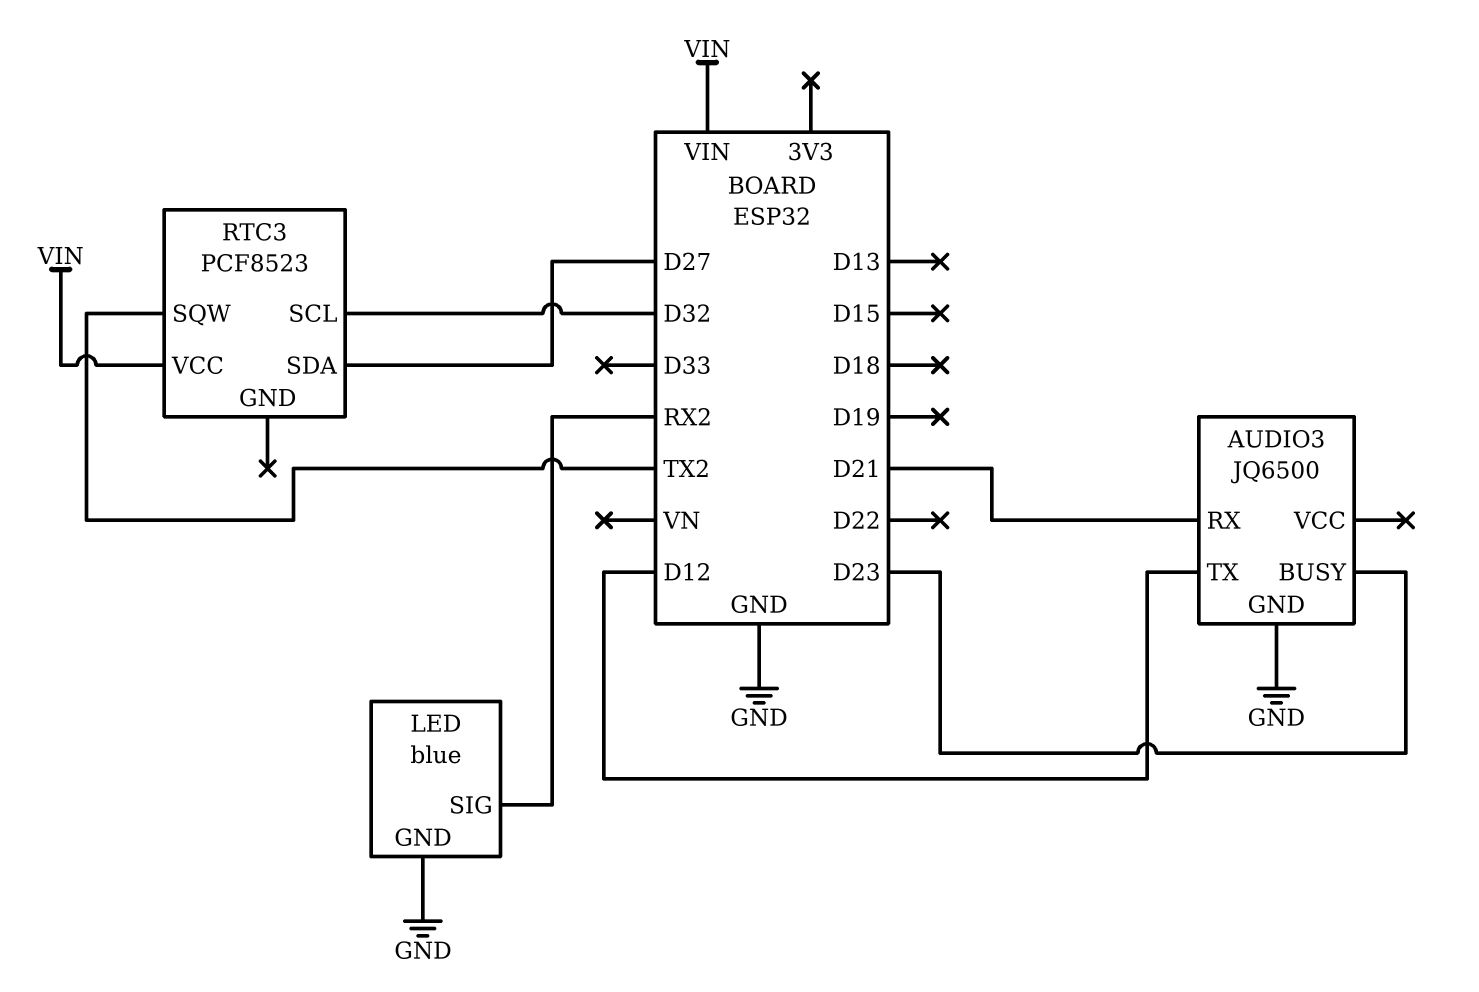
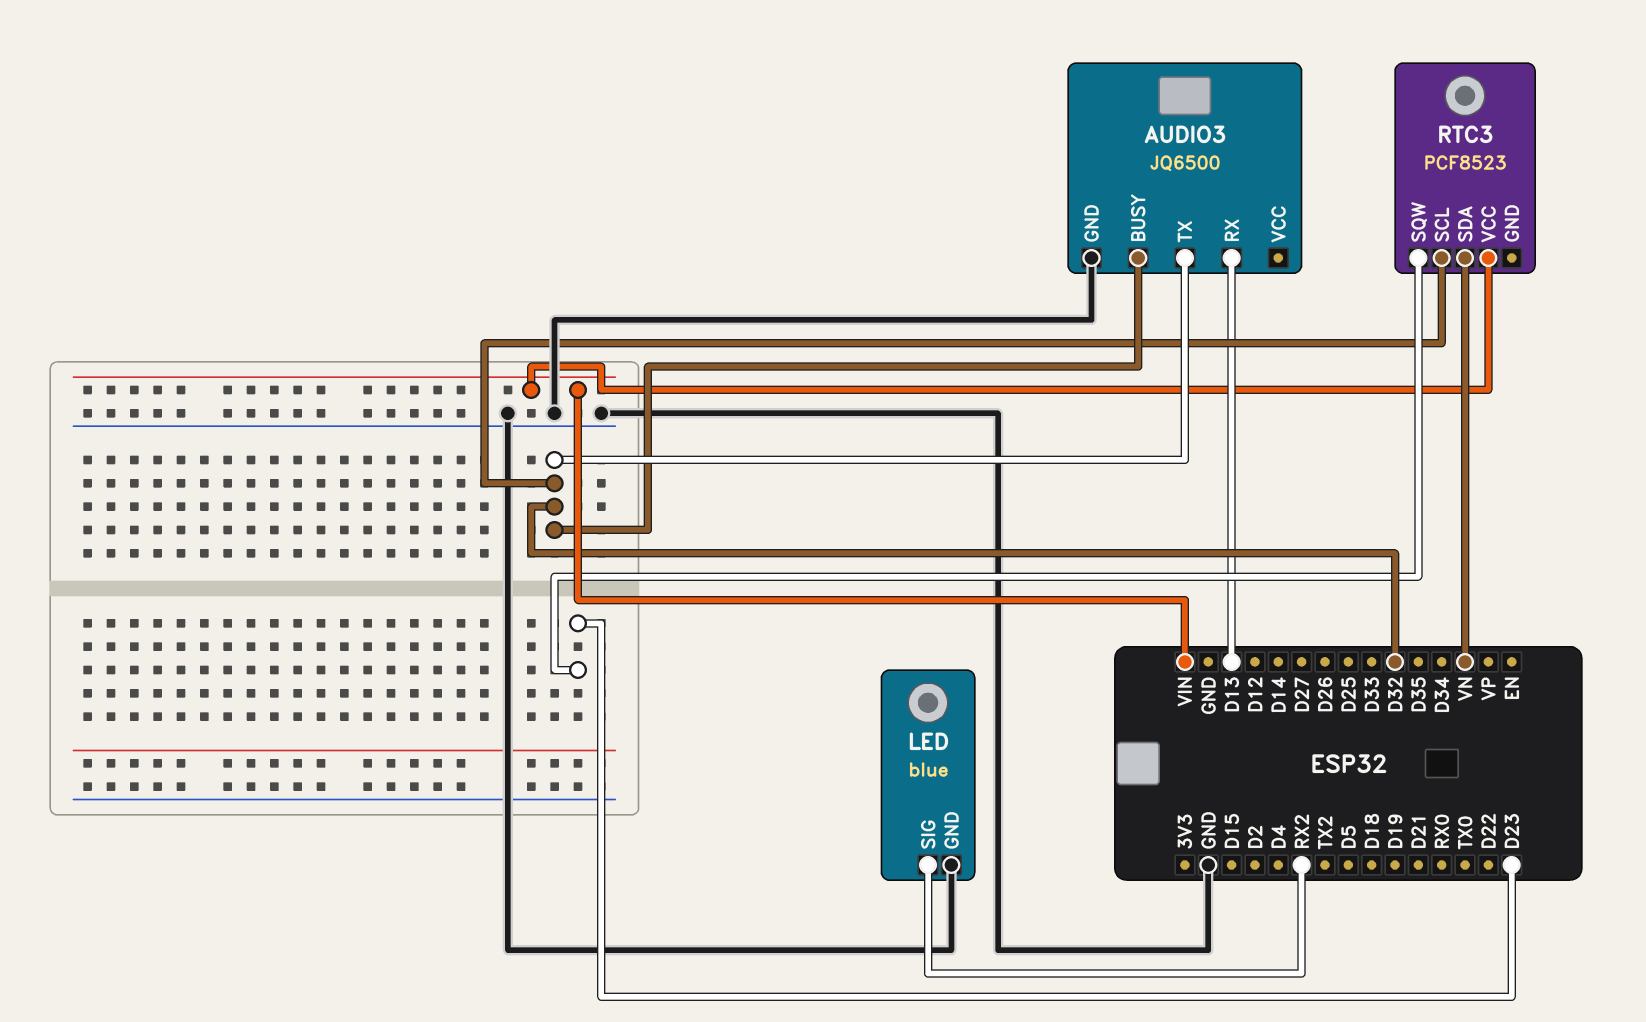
AUDIO3 pin BUSY: D23 -> D32
AUDIO3 pin RX: D21 -> D13
AUDIO3 pin TX: D12 -> D32
RTC3 pin SDA: D27 -> VN
RTC3 pin SQW: TX2 -> D23

